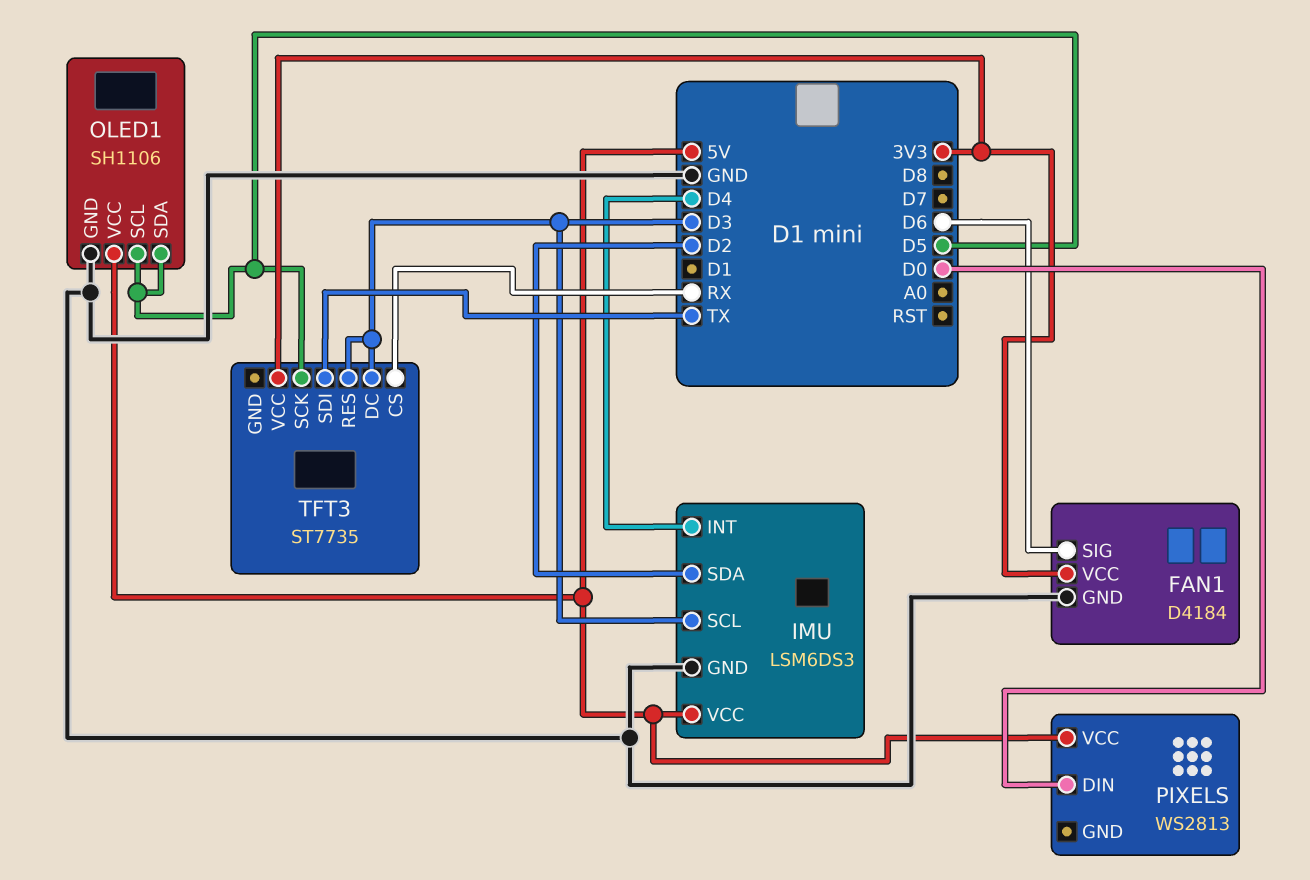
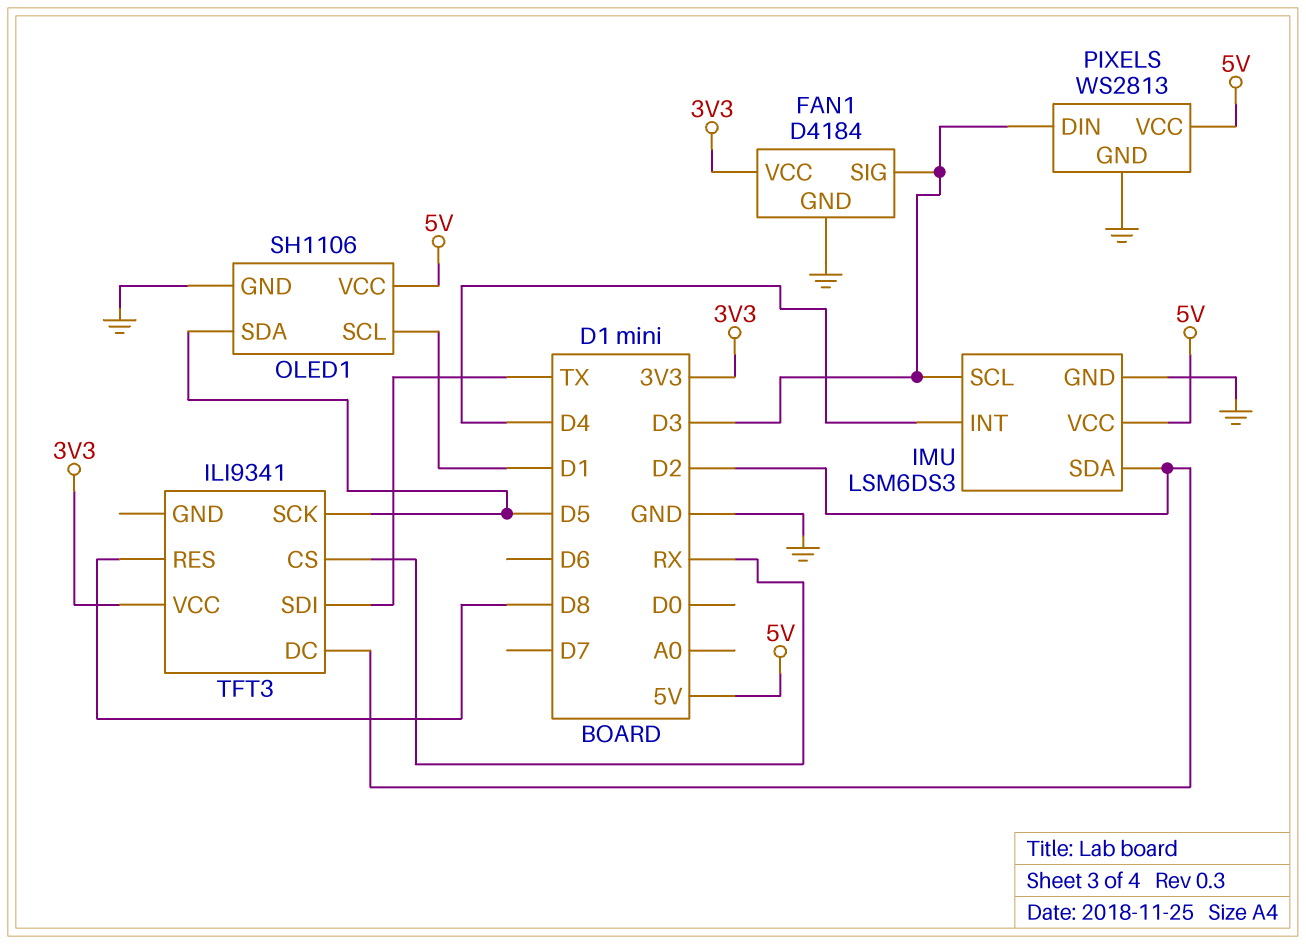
FAN1 pin SIG: D6 -> D3
OLED1 pin SCL: D5 -> D1
PIXELS pin DIN: D0 -> D3
PIXELS pin GND: none -> GND
TFT3: ST7735 -> ILI9341
TFT3 pin DC: D3 -> D2
TFT3 pin RES: D3 -> D8

